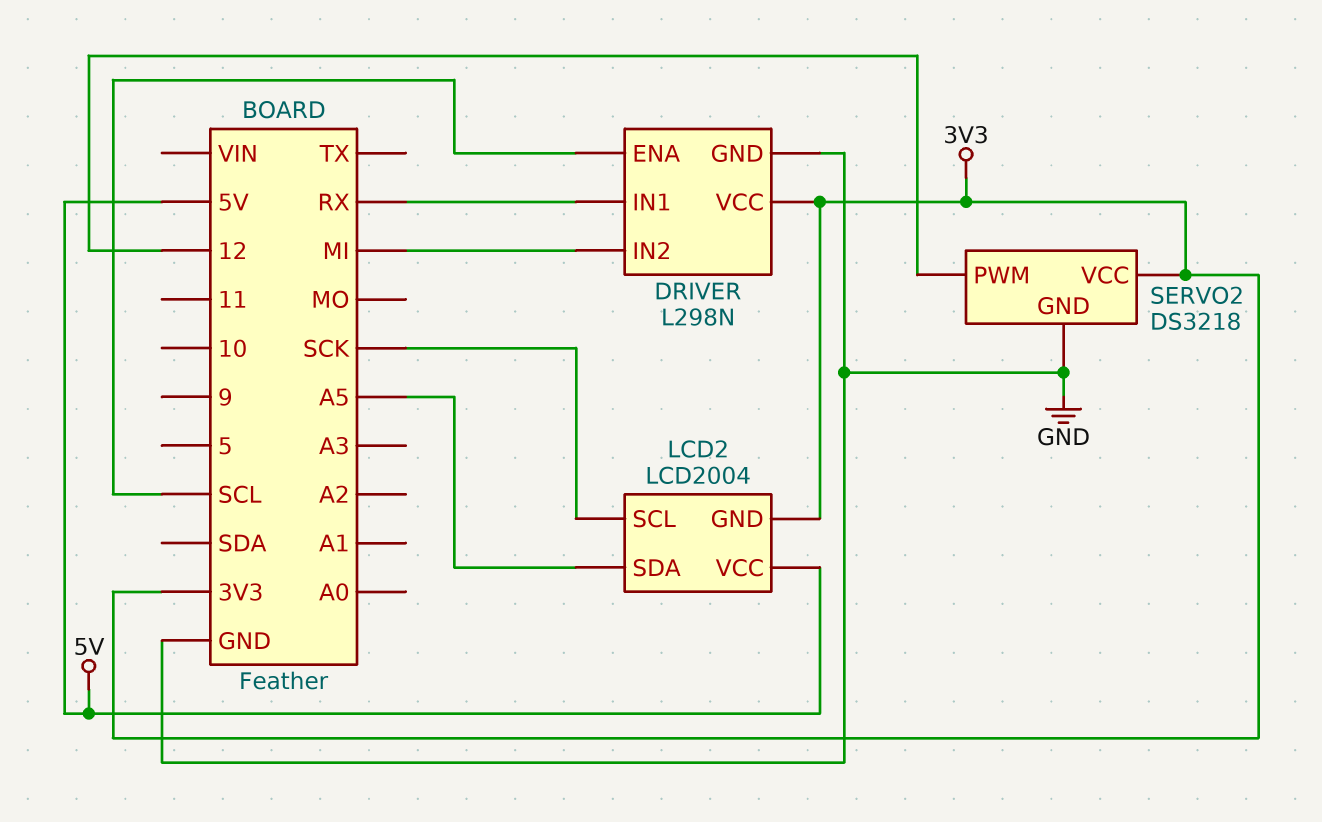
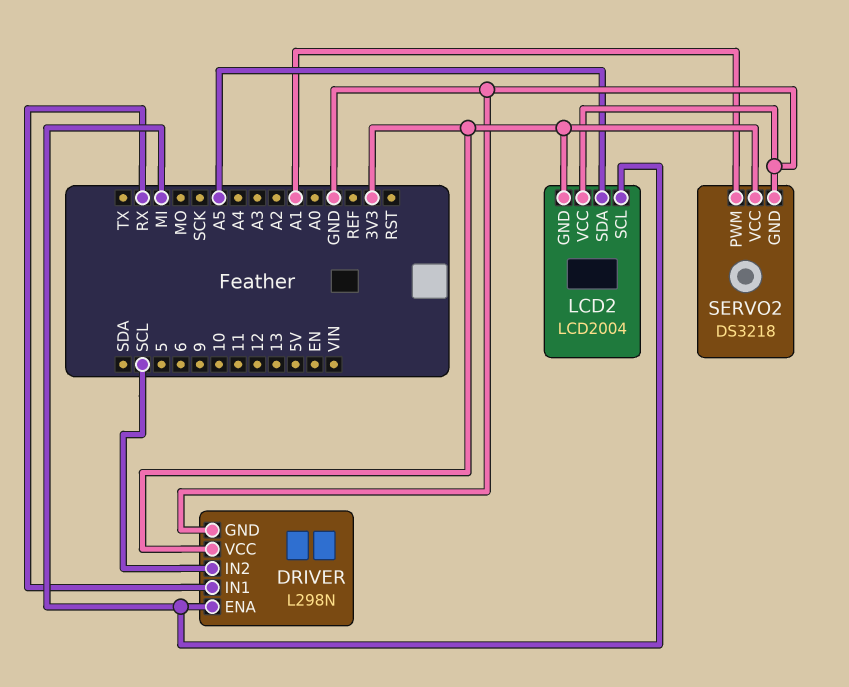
DRIVER pin ENA: SCL -> MI
DRIVER pin IN2: MI -> SCL
LCD2 pin SCL: SCK -> MI
LCD2 pin VCC: 5V -> GND
SERVO2 pin PWM: 12 -> A1

